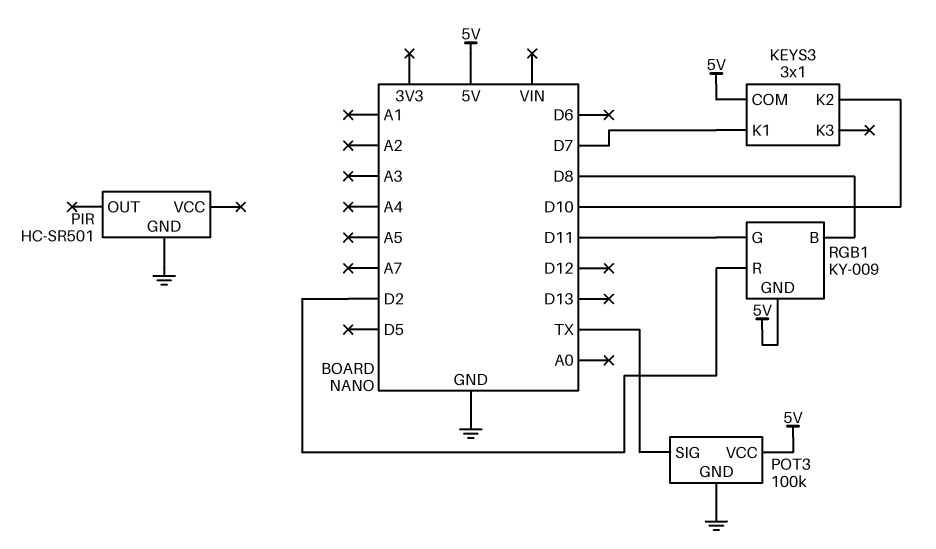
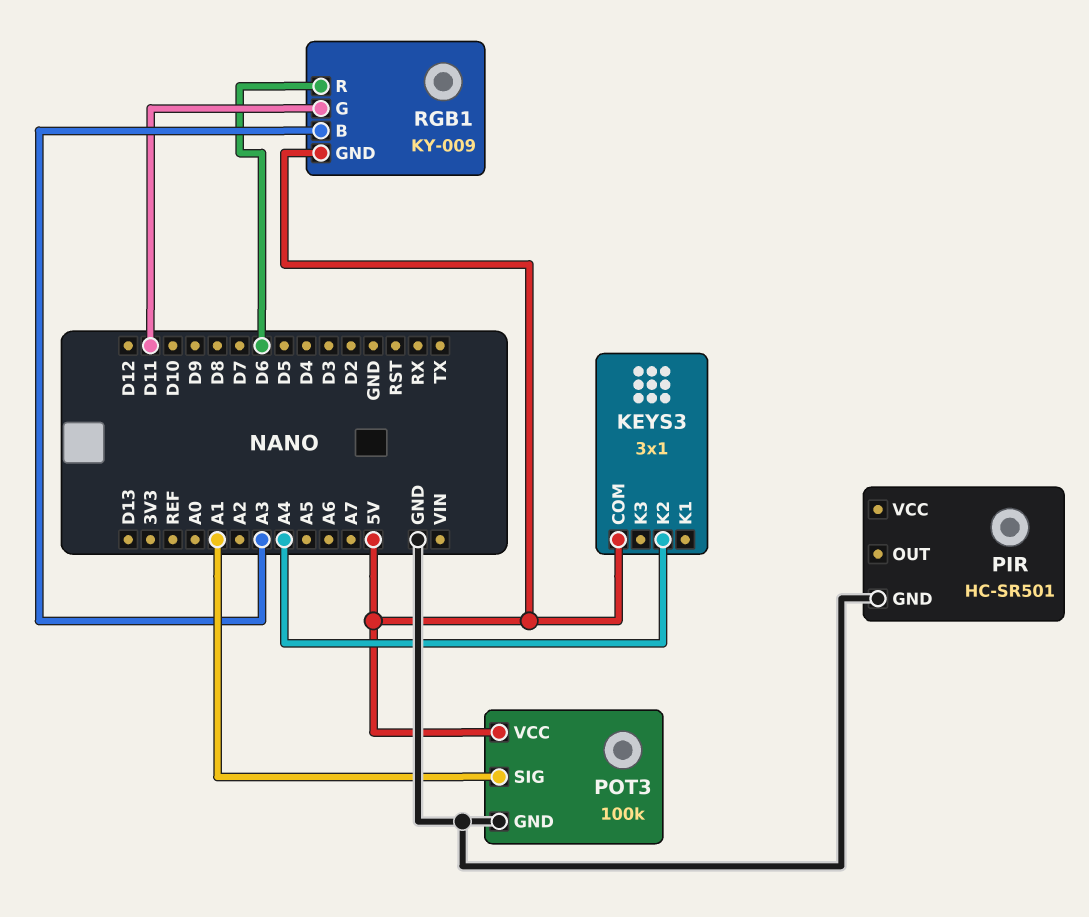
KEYS3 pin K1: D7 -> none
KEYS3 pin K2: D10 -> A4
POT3 pin SIG: TX -> A1
RGB1 pin B: D8 -> A3
RGB1 pin R: D2 -> D6

